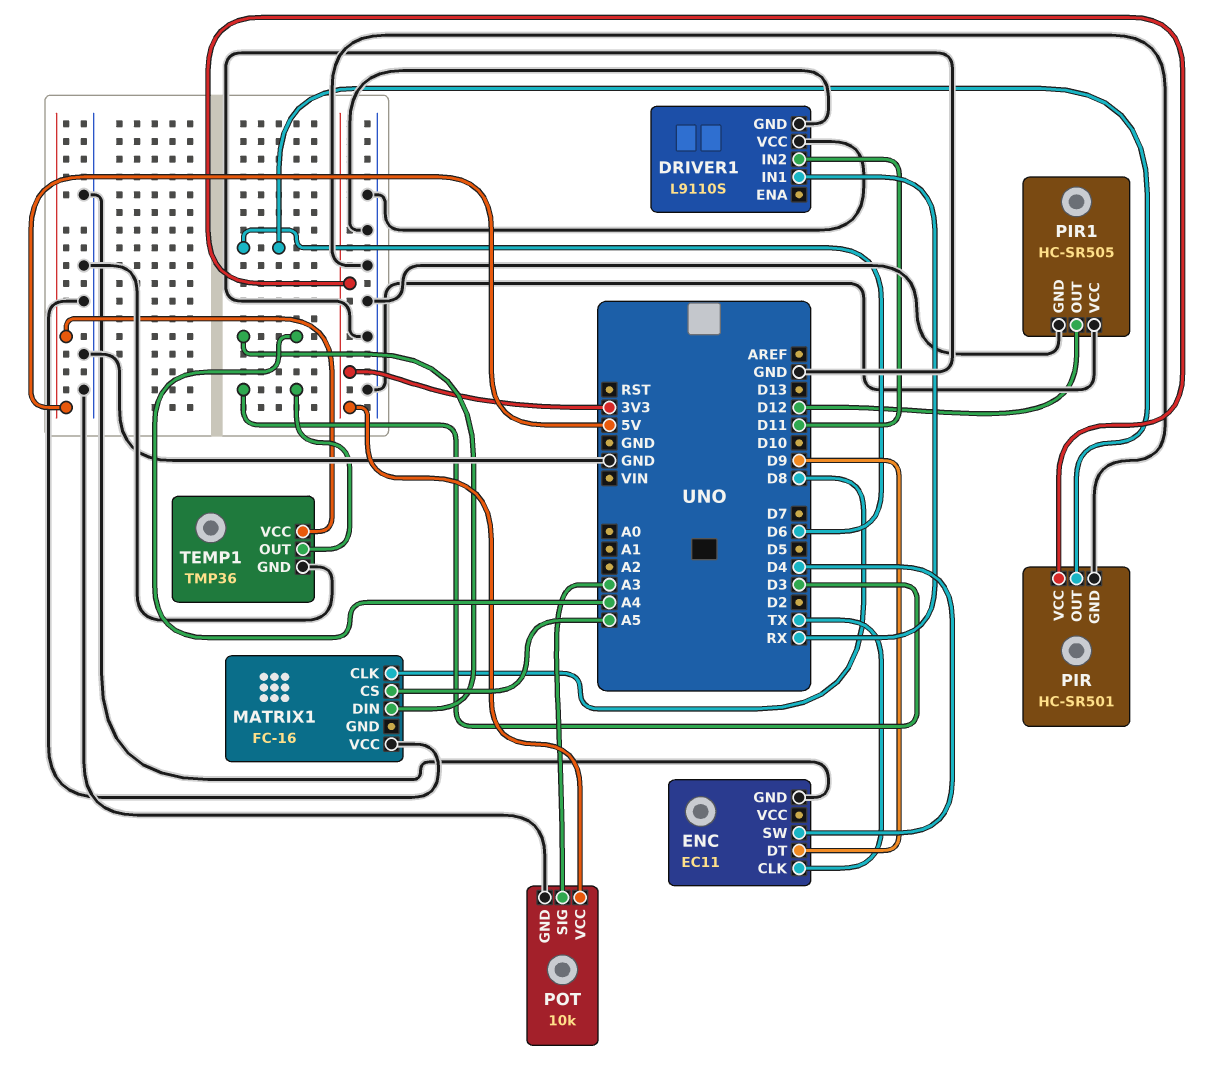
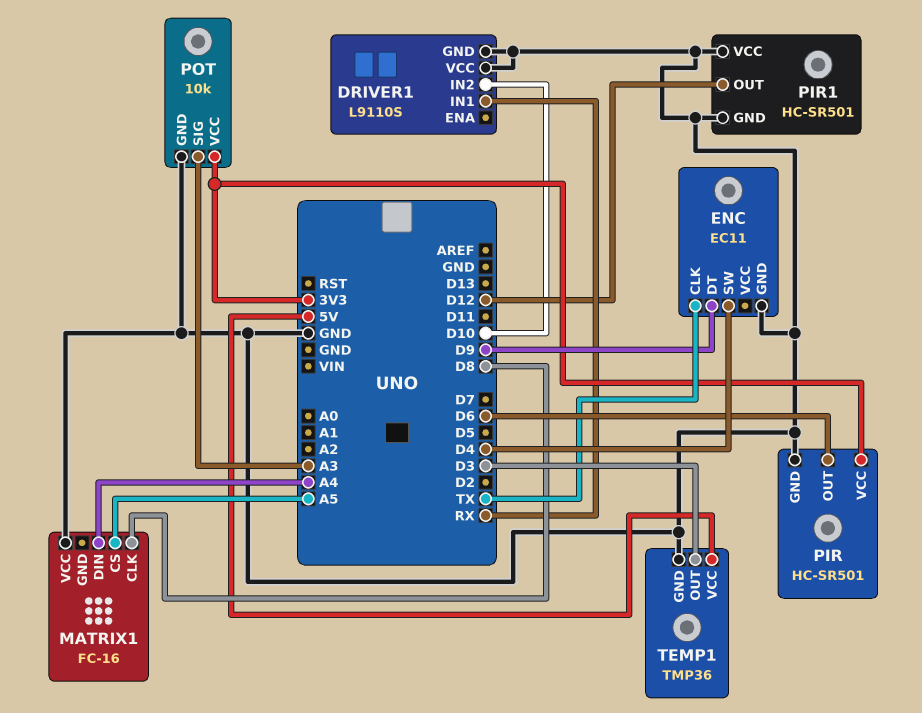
DRIVER1 pin IN2: D11 -> D10
PIR1: HC-SR505 -> HC-SR501

